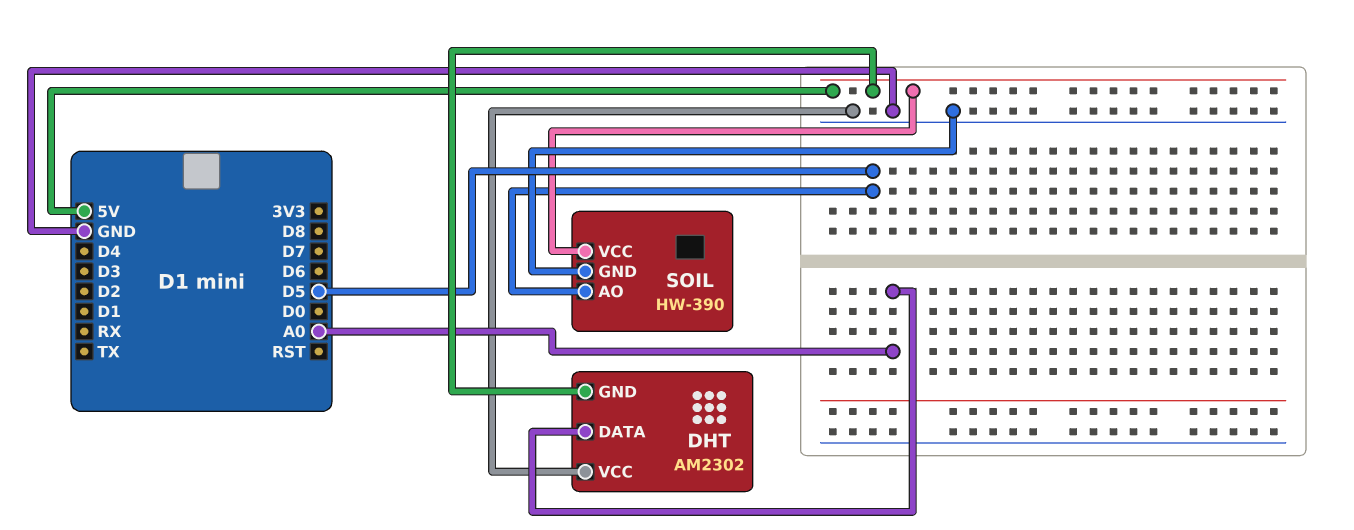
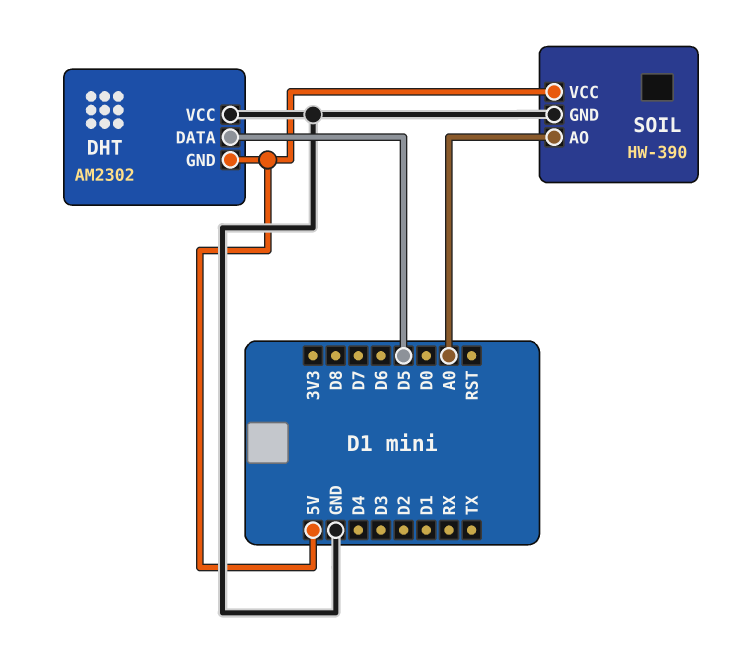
DHT pin DATA: A0 -> D5
SOIL pin AO: D5 -> A0

